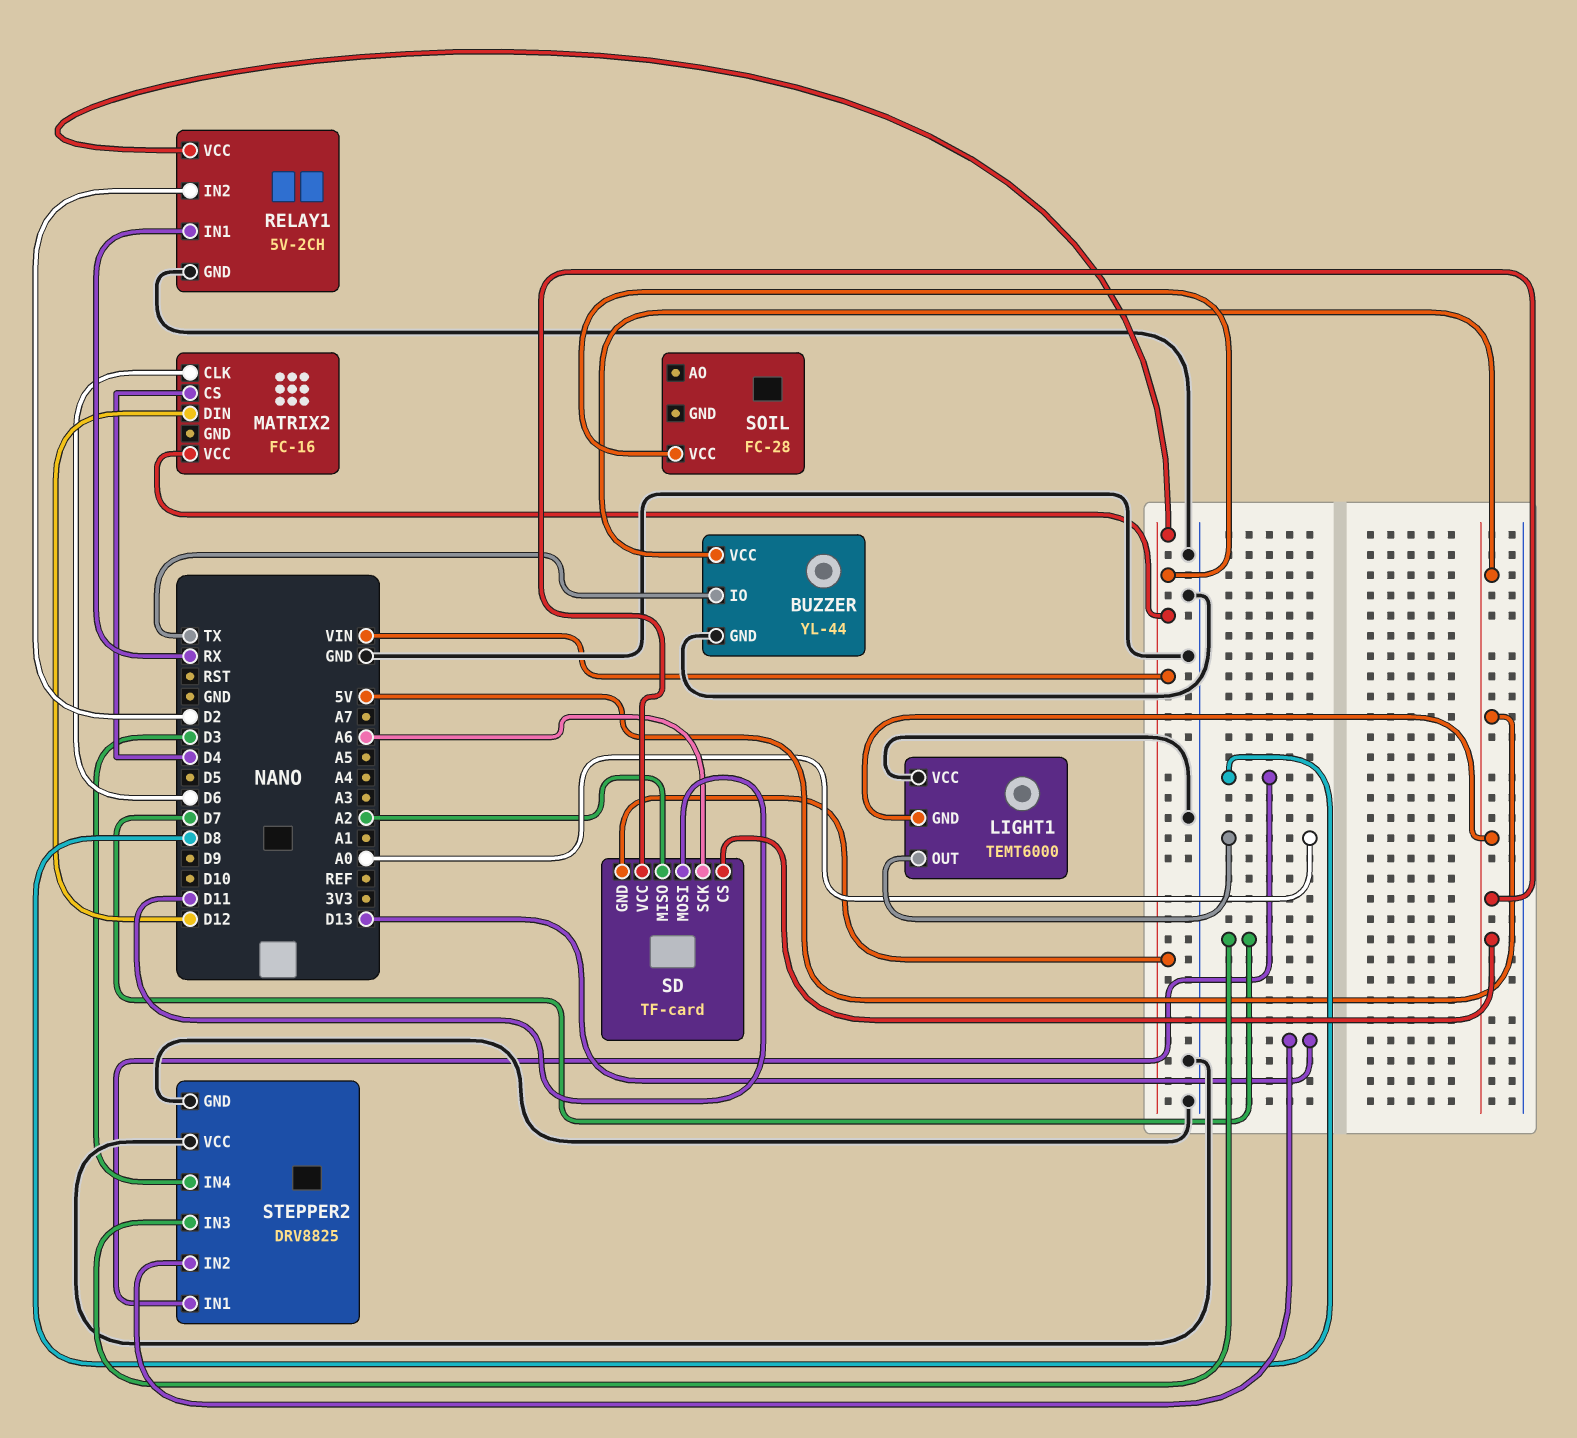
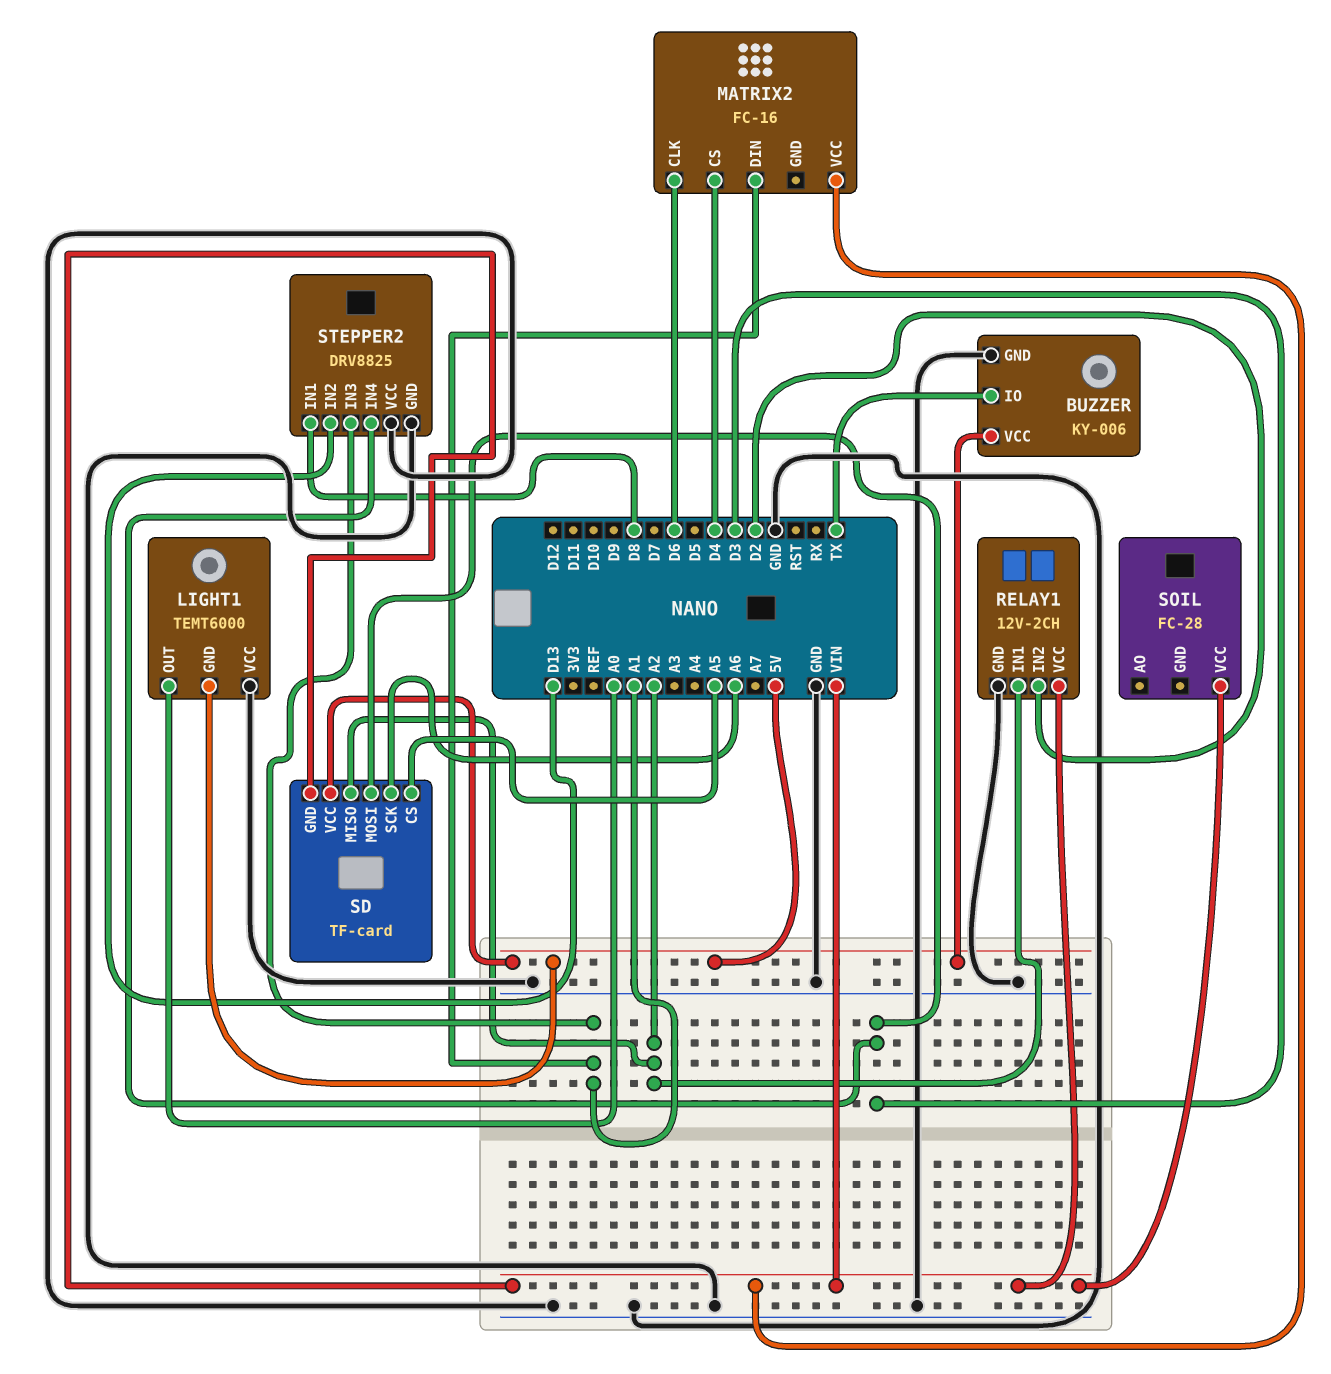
BUZZER: YL-44 -> KY-006
MATRIX2 pin DIN: D12 -> A1
RELAY1: 5V-2CH -> 12V-2CH
RELAY1 pin IN1: RX -> A2
SD pin CS: 5V -> A5
SD pin MOSI: D11 -> D3
STEPPER2 pin IN3: D7 -> A1

